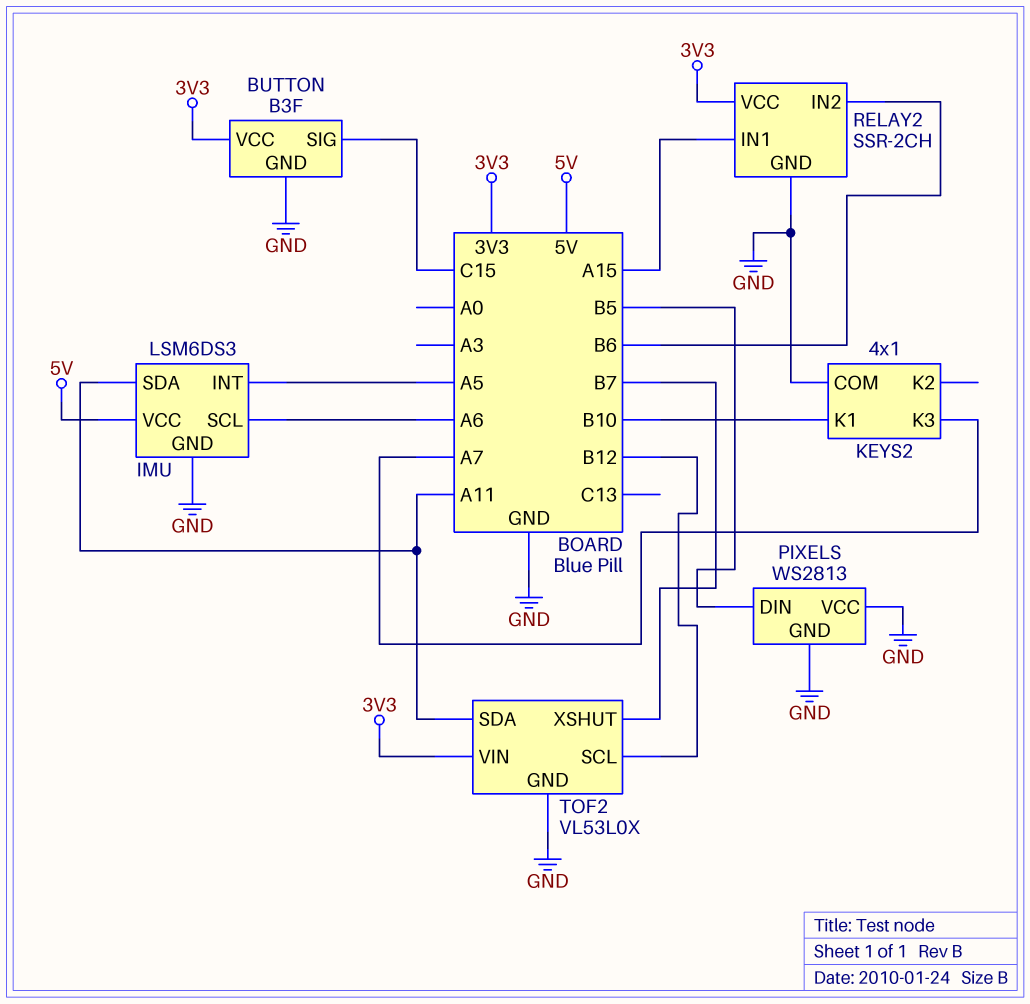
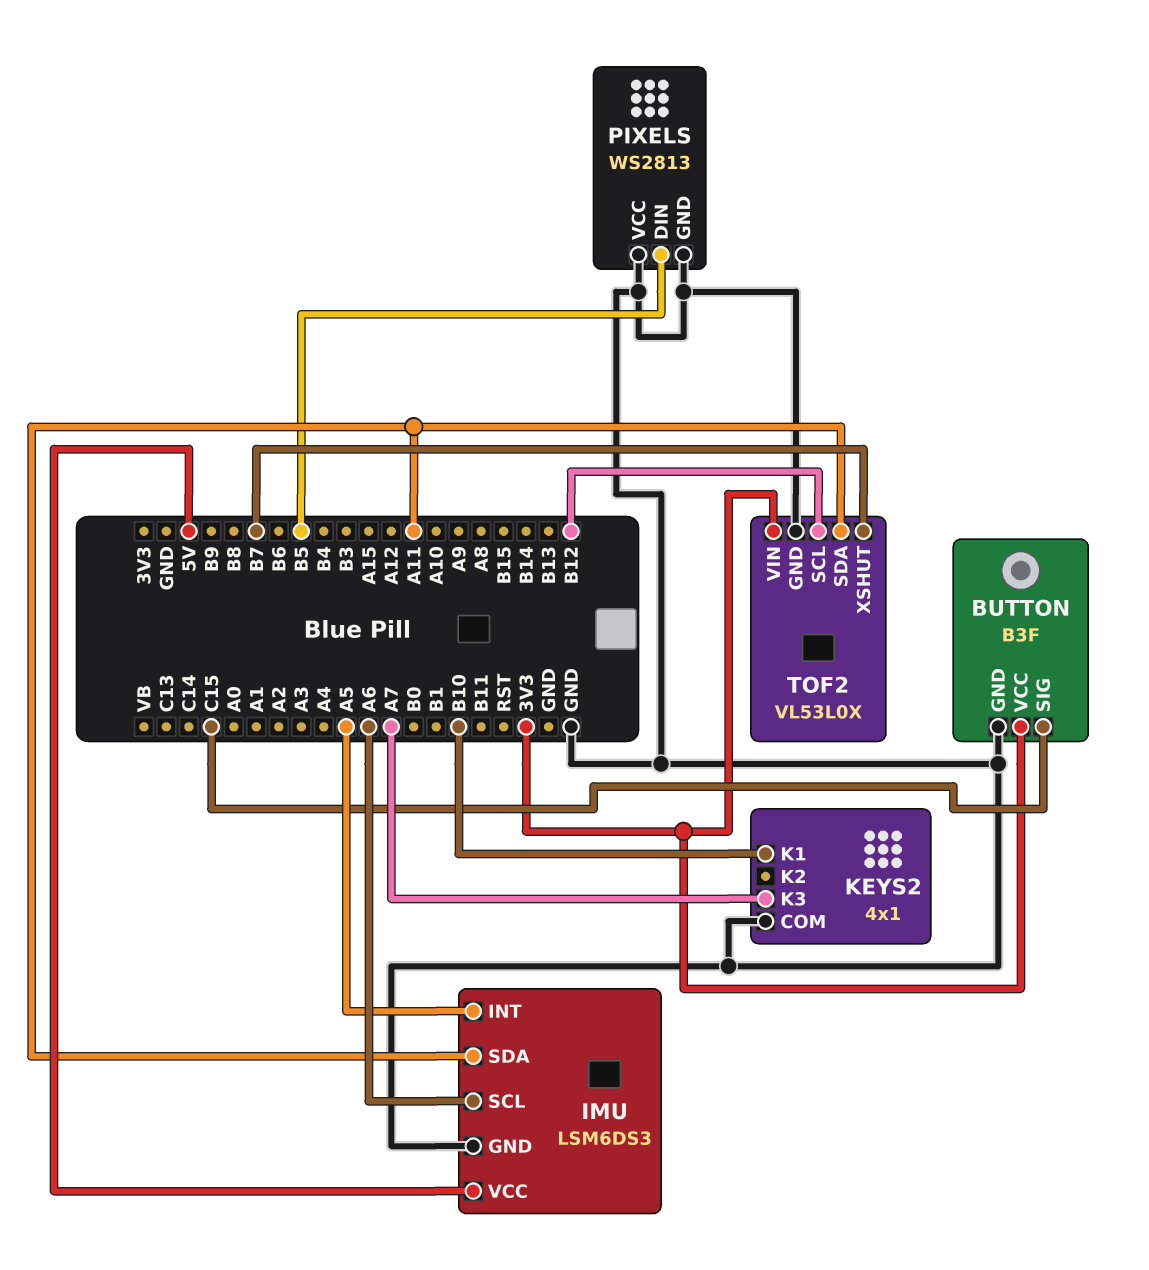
RELAY2: SSR-2CH -> none
RELAY2 pin GND: GND -> none
RELAY2 pin IN1: A15 -> none
RELAY2 pin IN2: B6 -> none
RELAY2 pin VCC: 3V3 -> none

